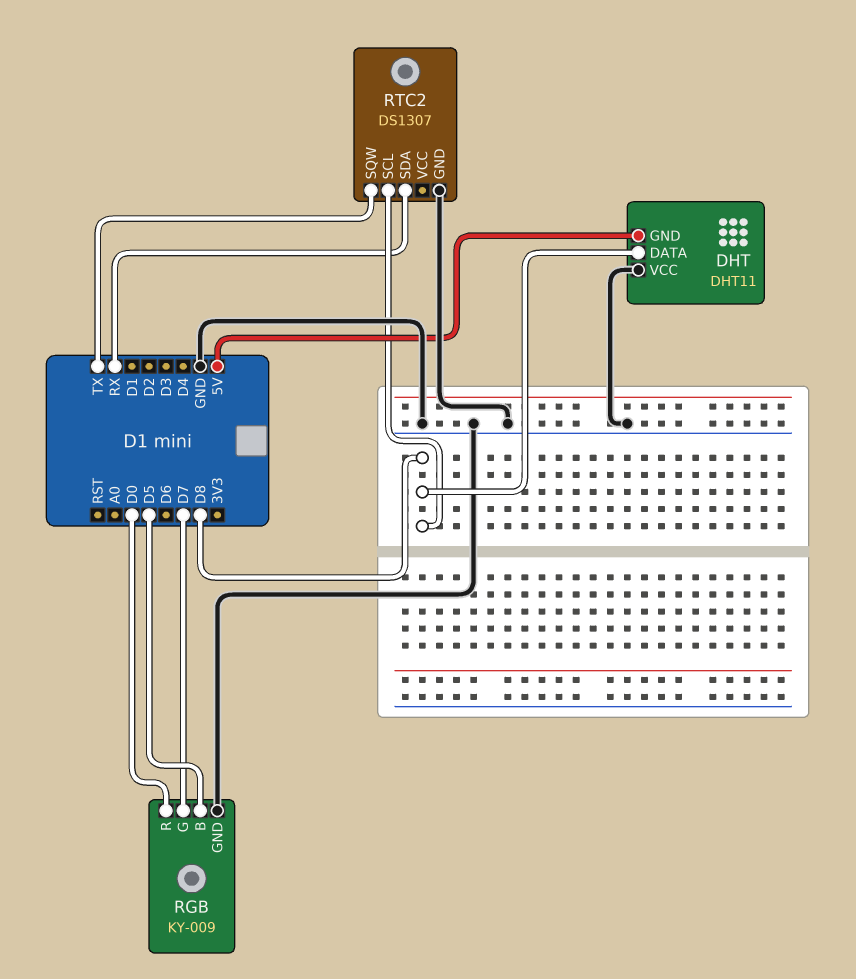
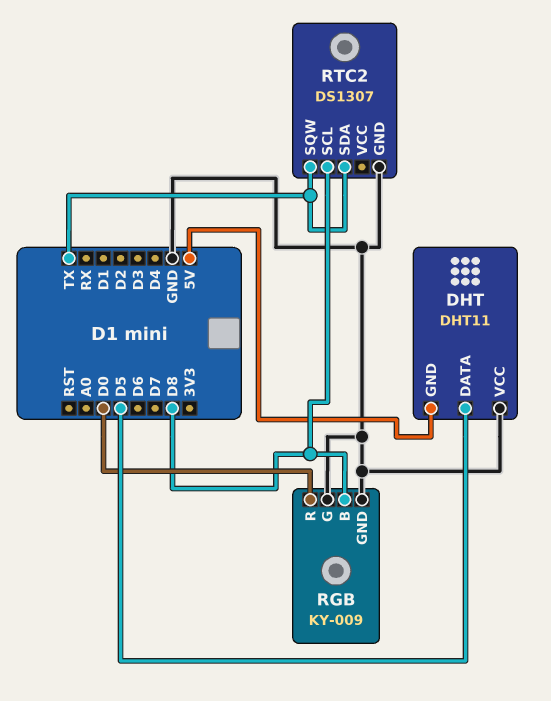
DHT pin DATA: D8 -> D5
RGB pin B: D5 -> D8
RGB pin G: D7 -> GND
RTC2 pin SDA: RX -> TX

